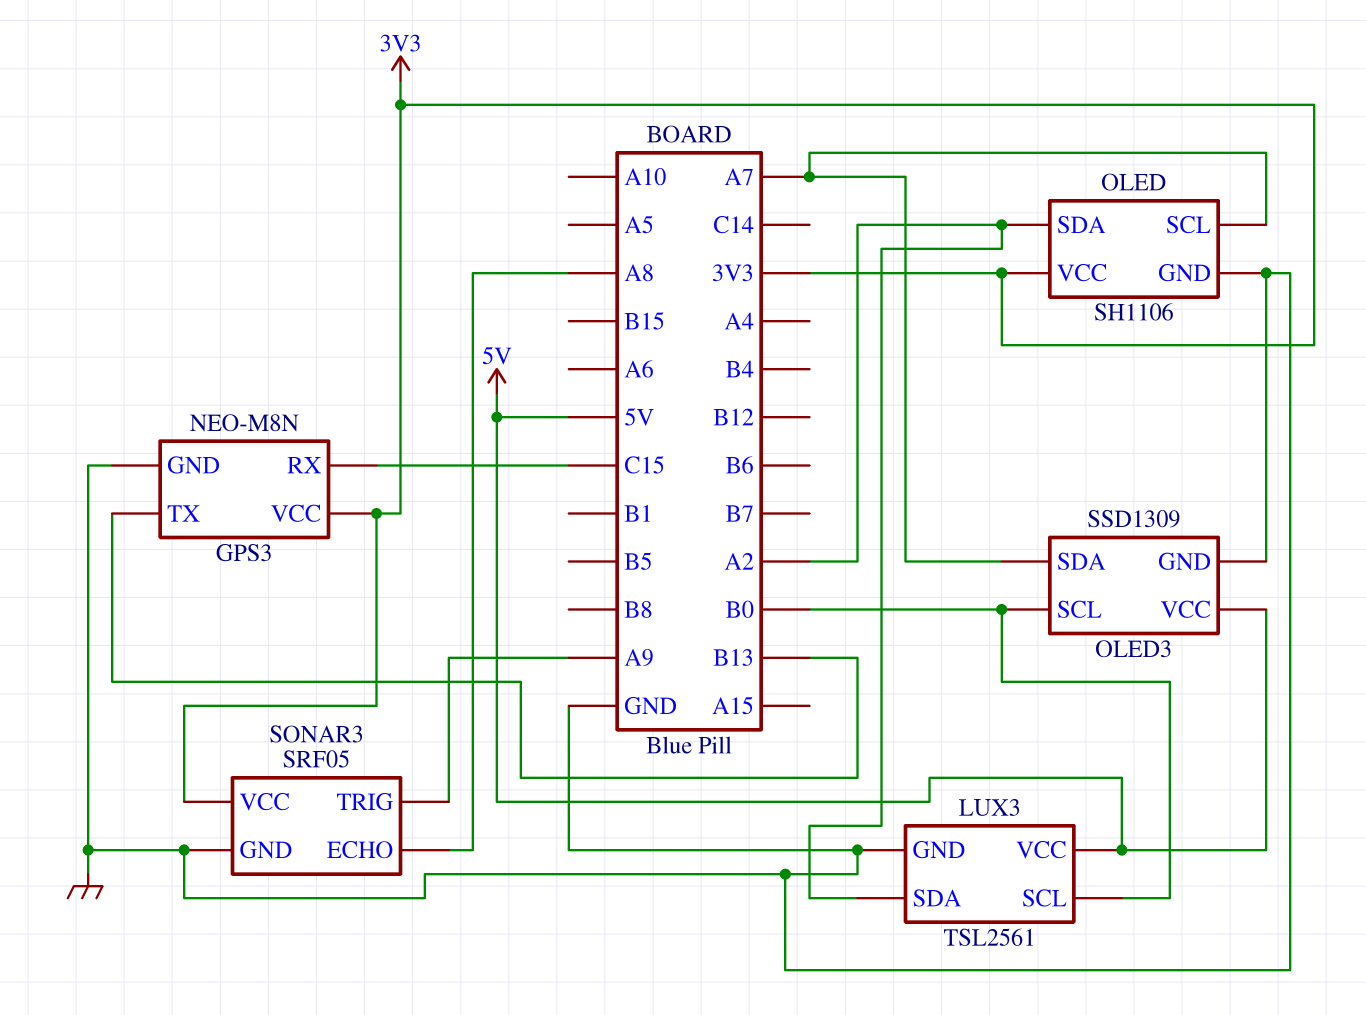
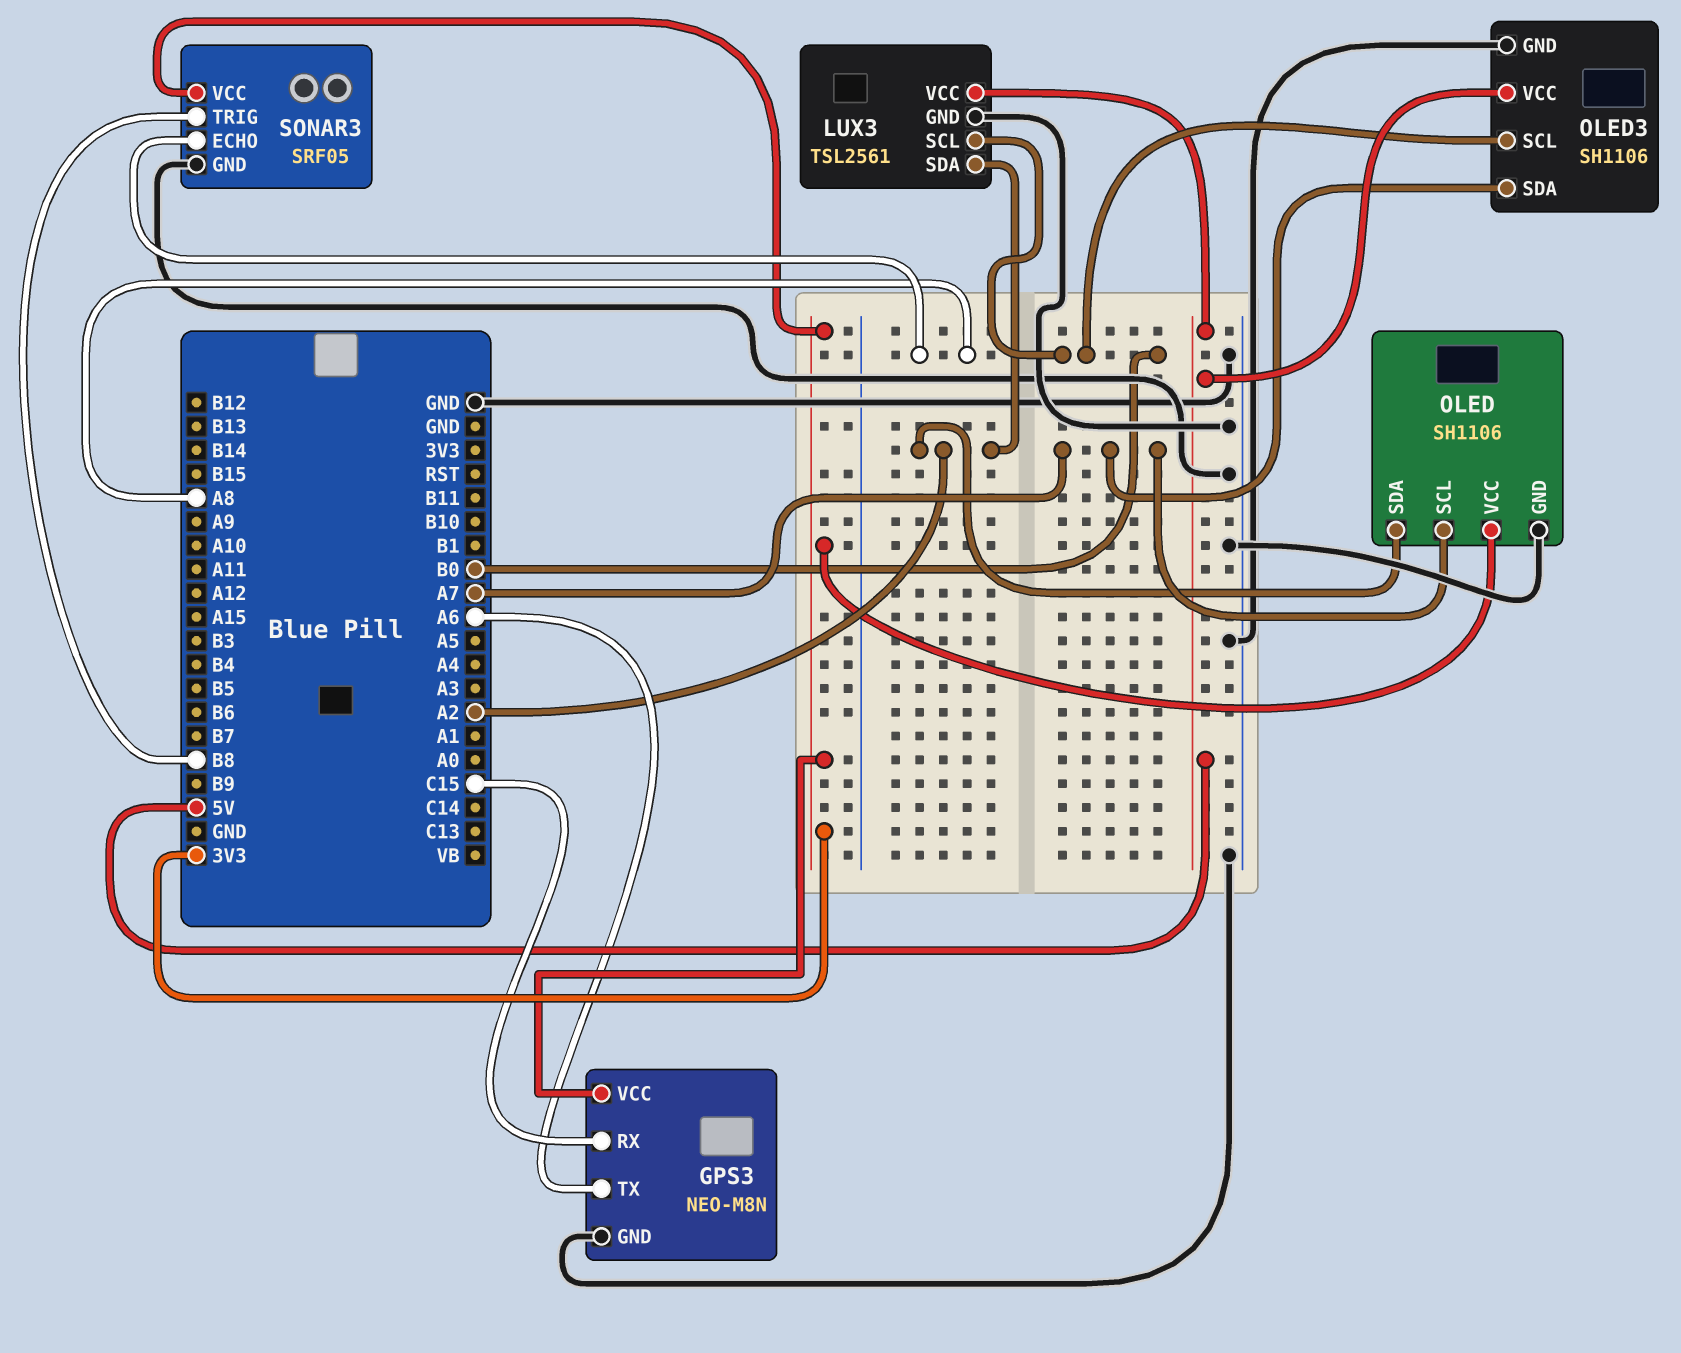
GPS3 pin TX: B13 -> A6
OLED3: SSD1309 -> SH1106
SONAR3 pin TRIG: A9 -> B8

